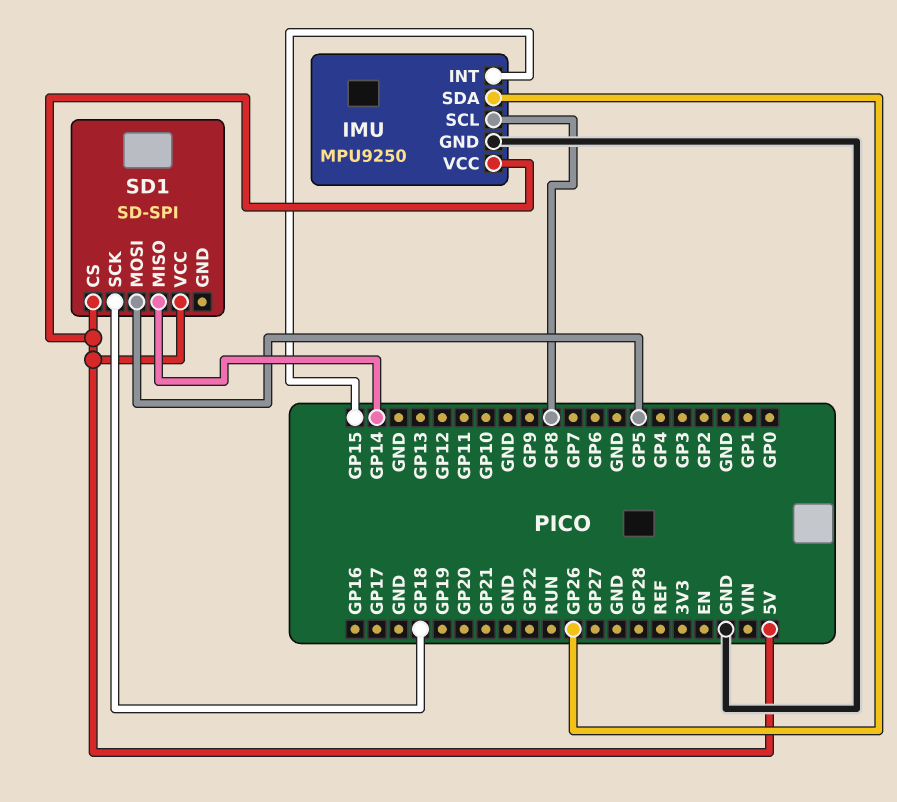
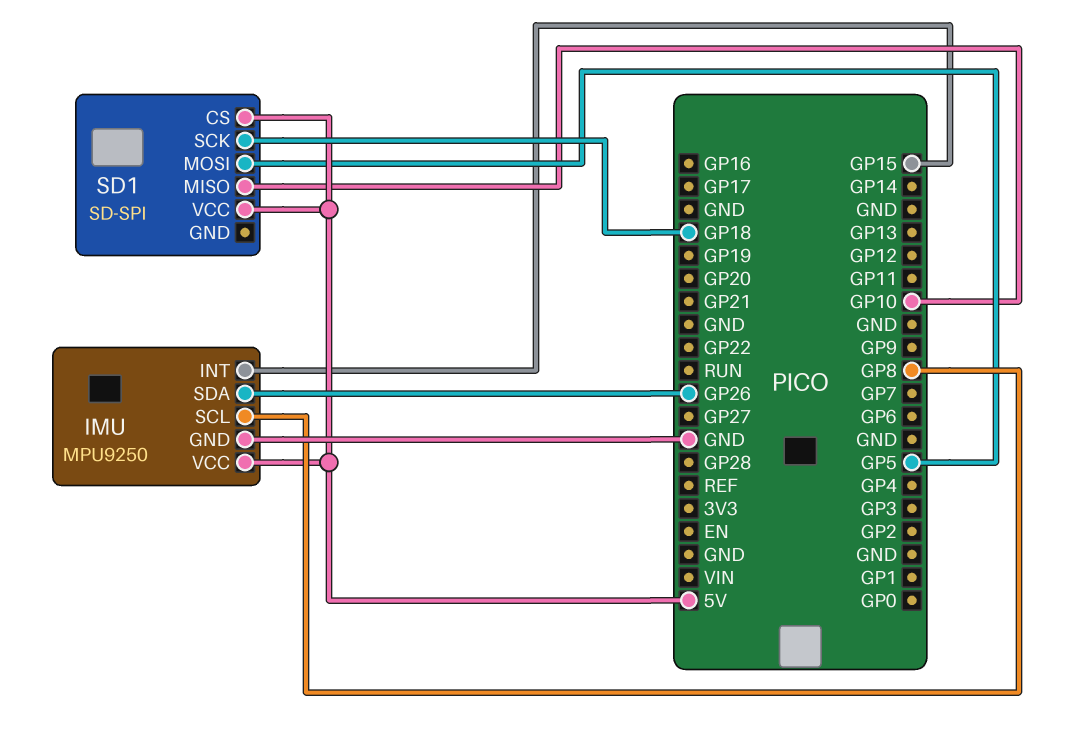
SD1 pin MISO: GP14 -> GP10

